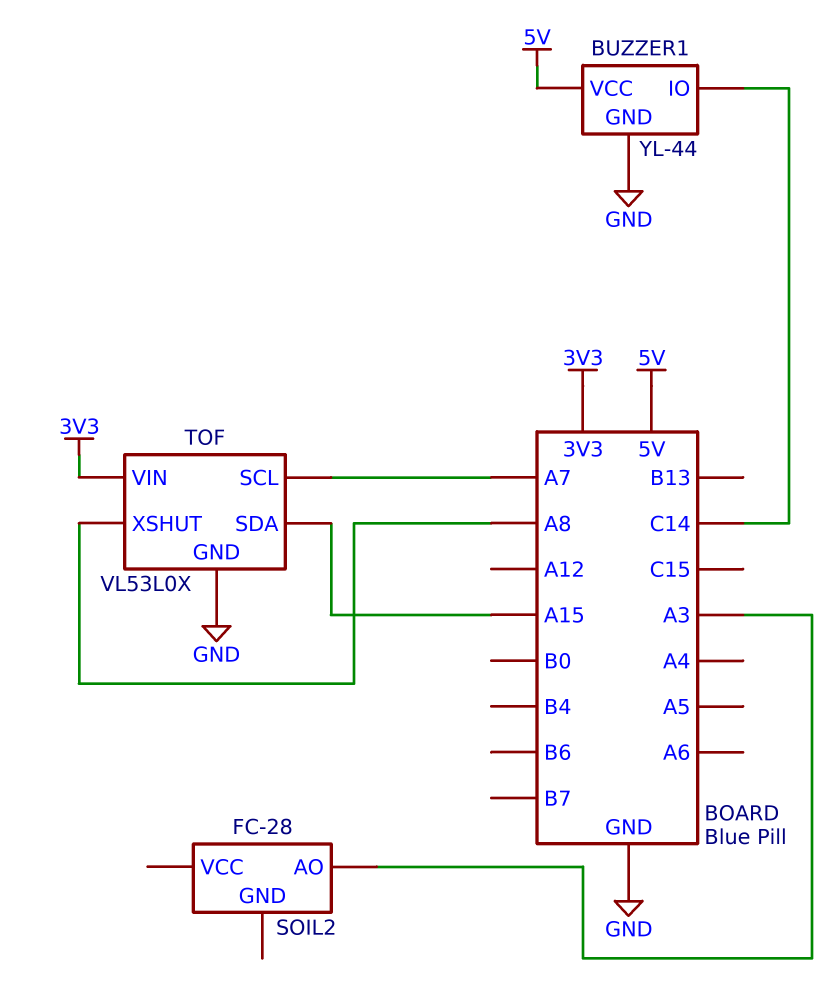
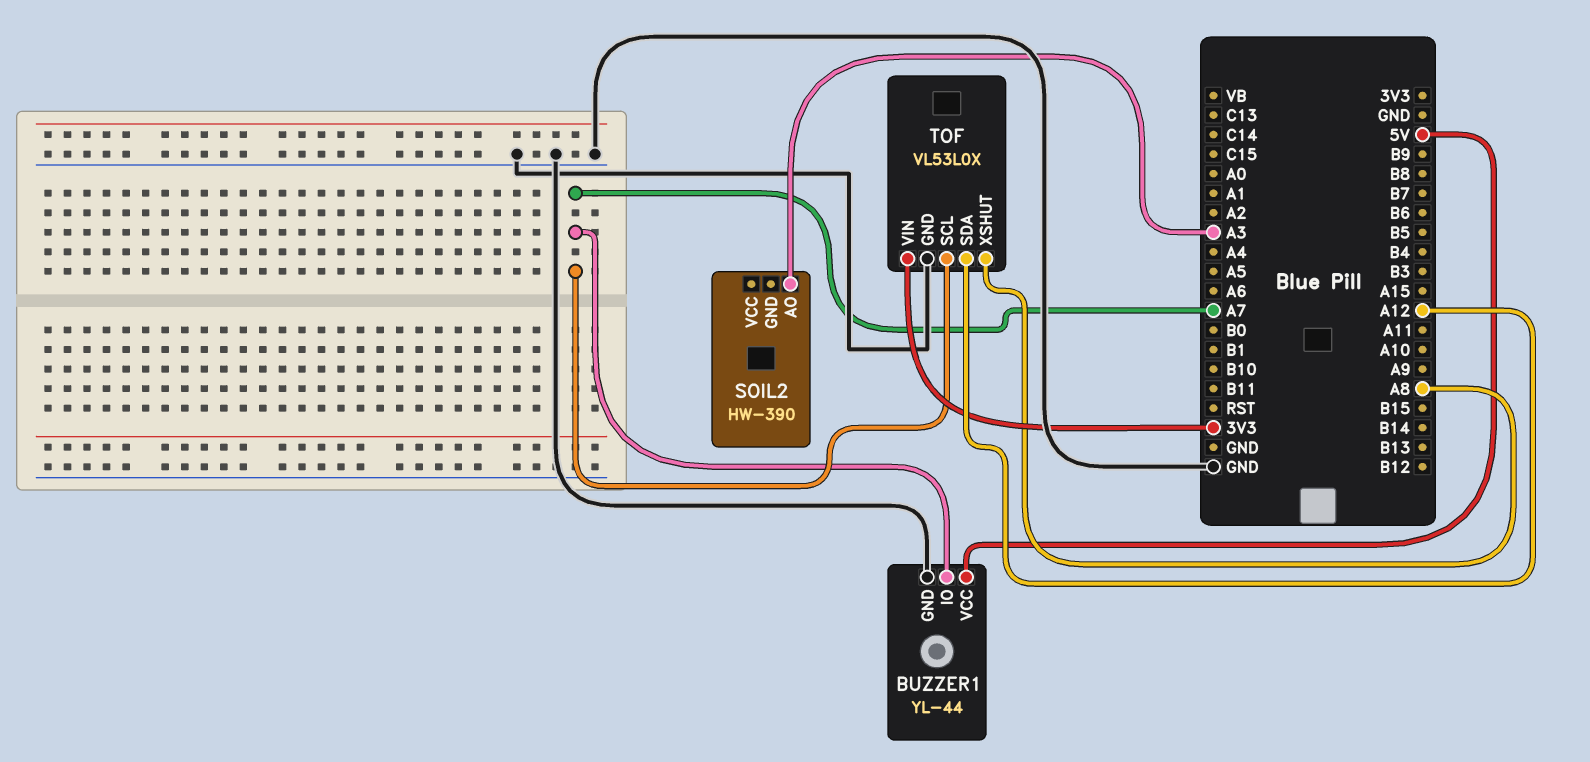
BUZZER1 pin IO: C14 -> A7
SOIL2: FC-28 -> HW-390
TOF pin SDA: A15 -> A12

